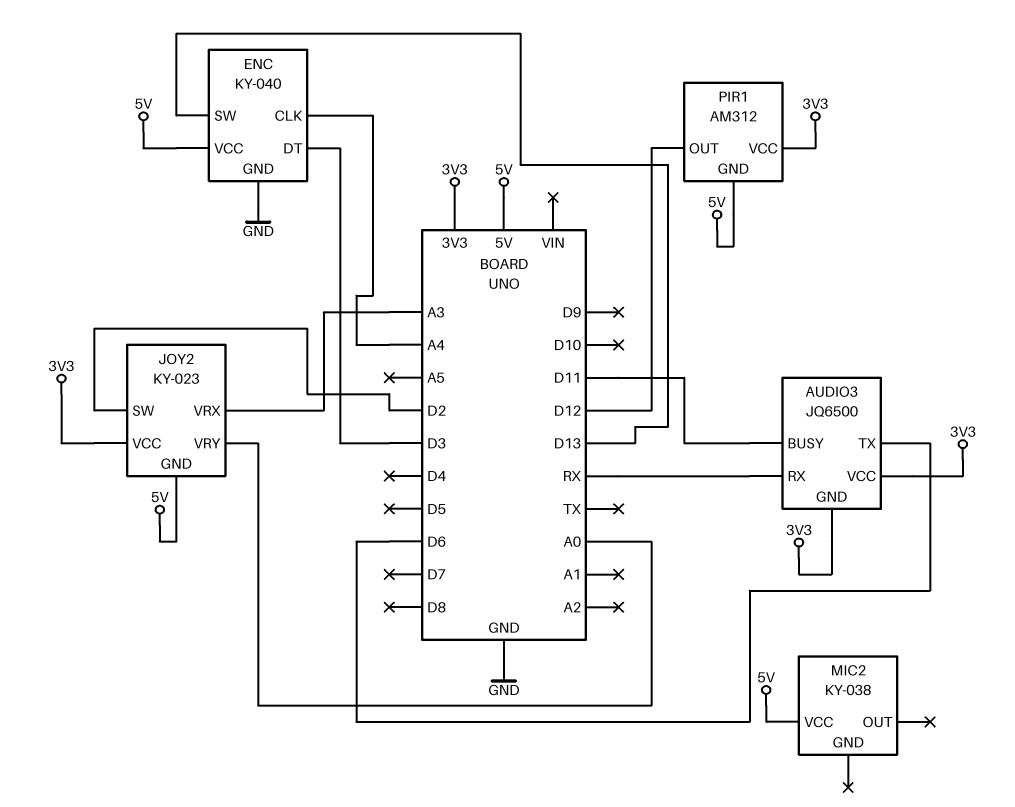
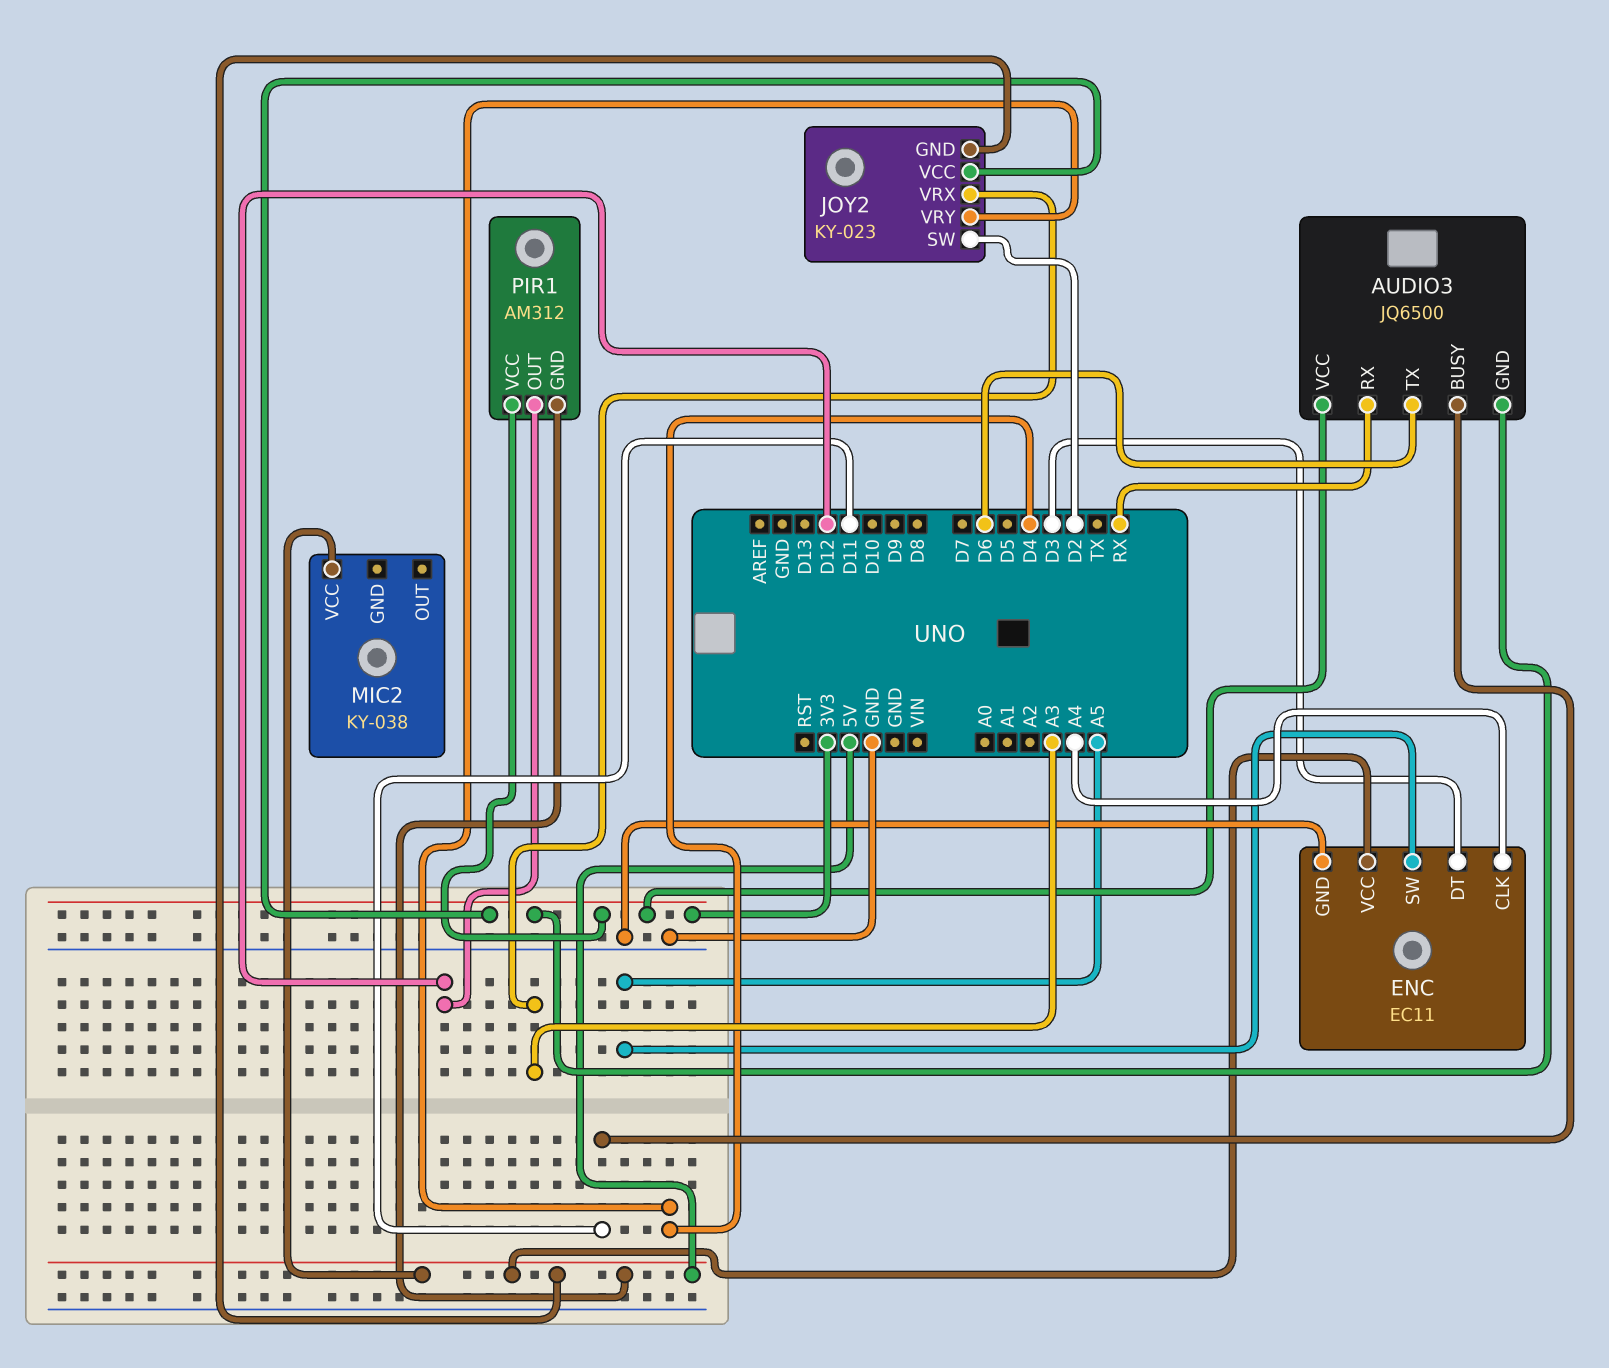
ENC: KY-040 -> EC11
ENC pin SW: D13 -> A5
JOY2 pin VRY: A0 -> D4

